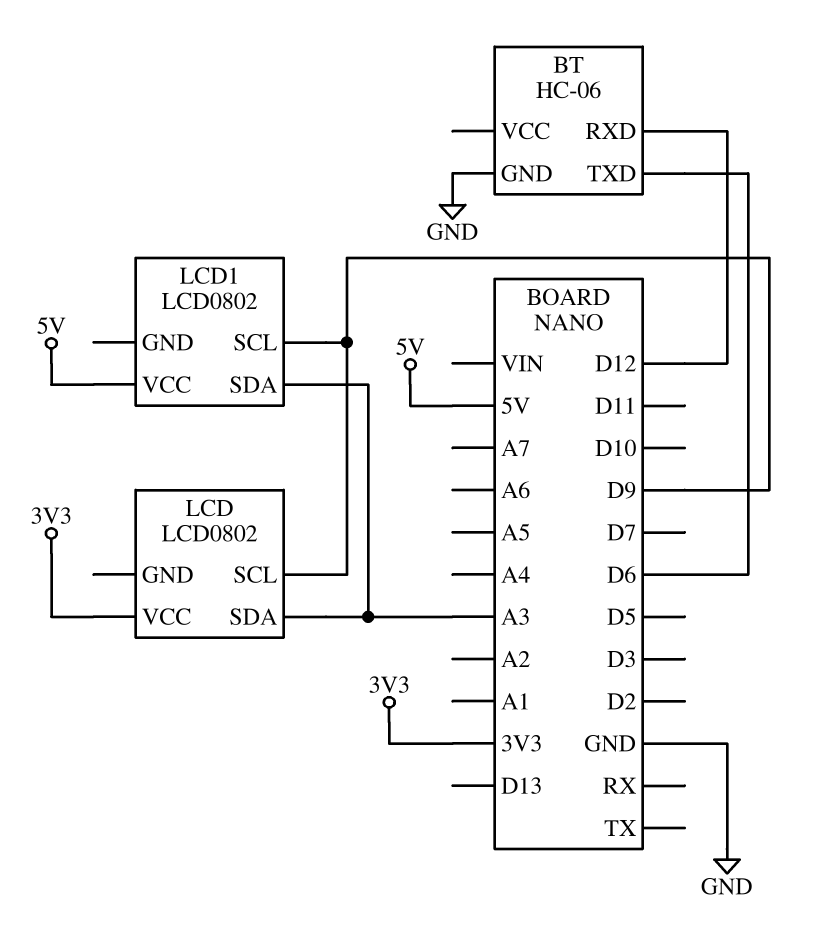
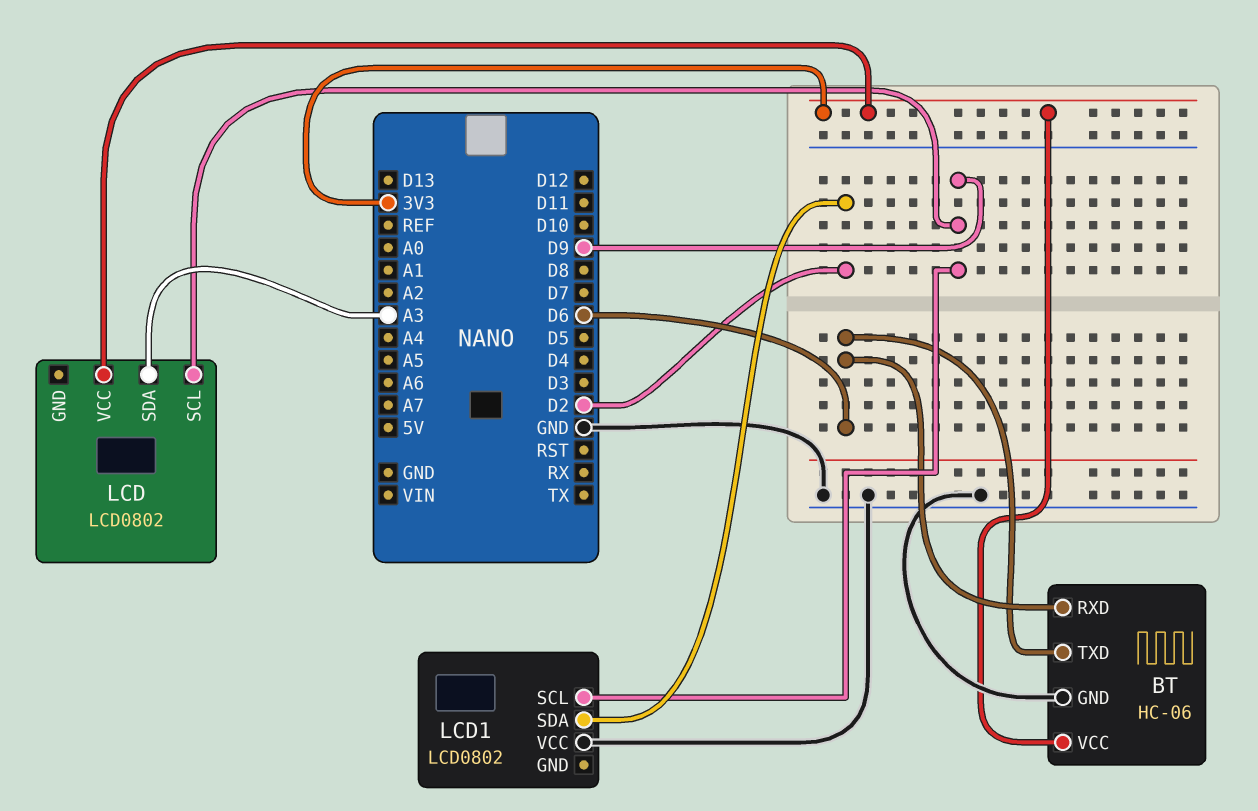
BT pin RXD: D12 -> D6
BT pin VCC: none -> 3V3
LCD1 pin SDA: A3 -> D2
LCD1 pin VCC: 5V -> GND

